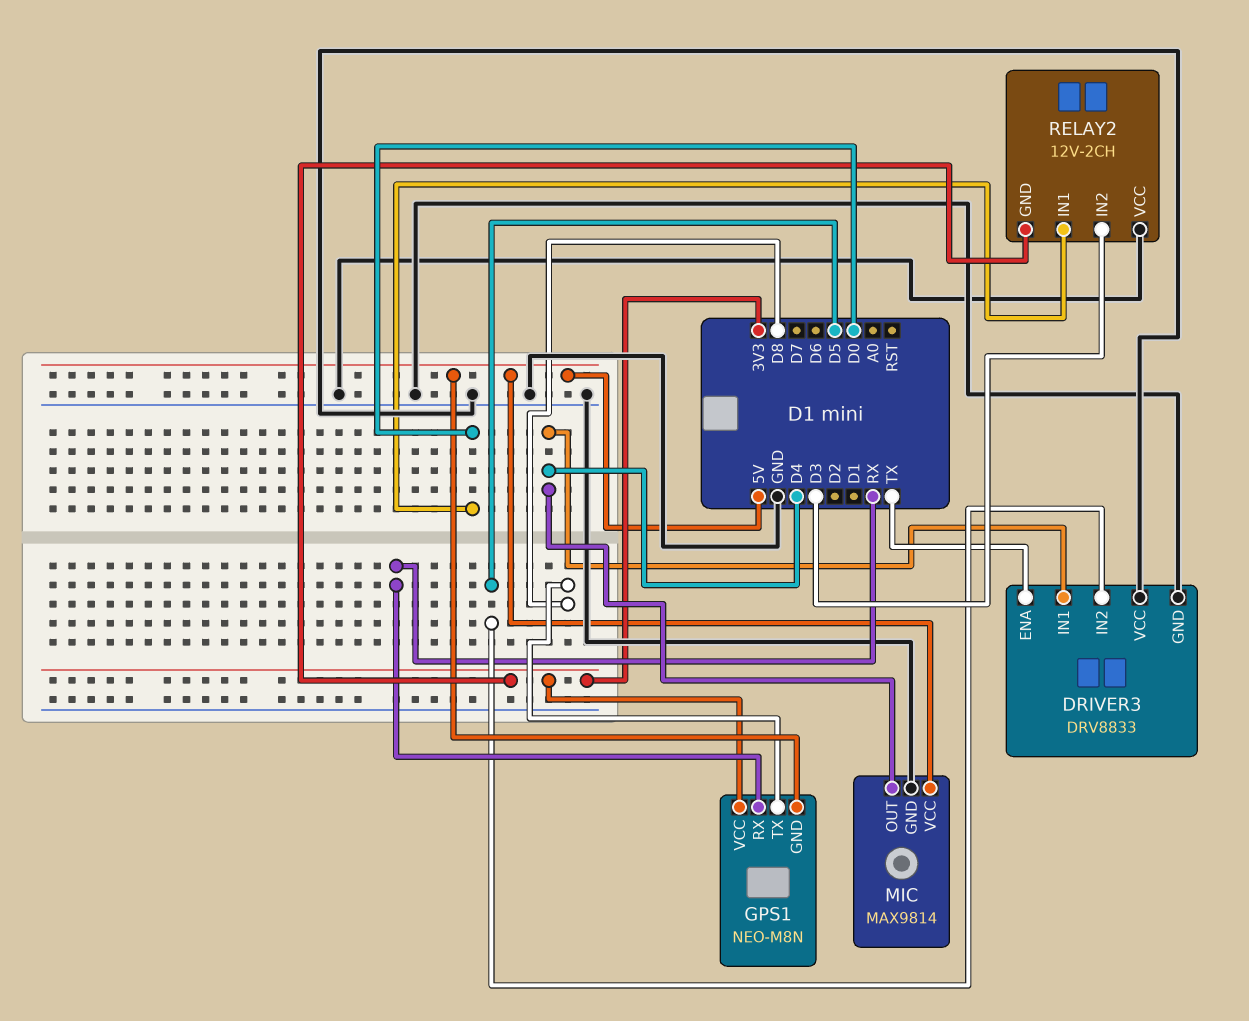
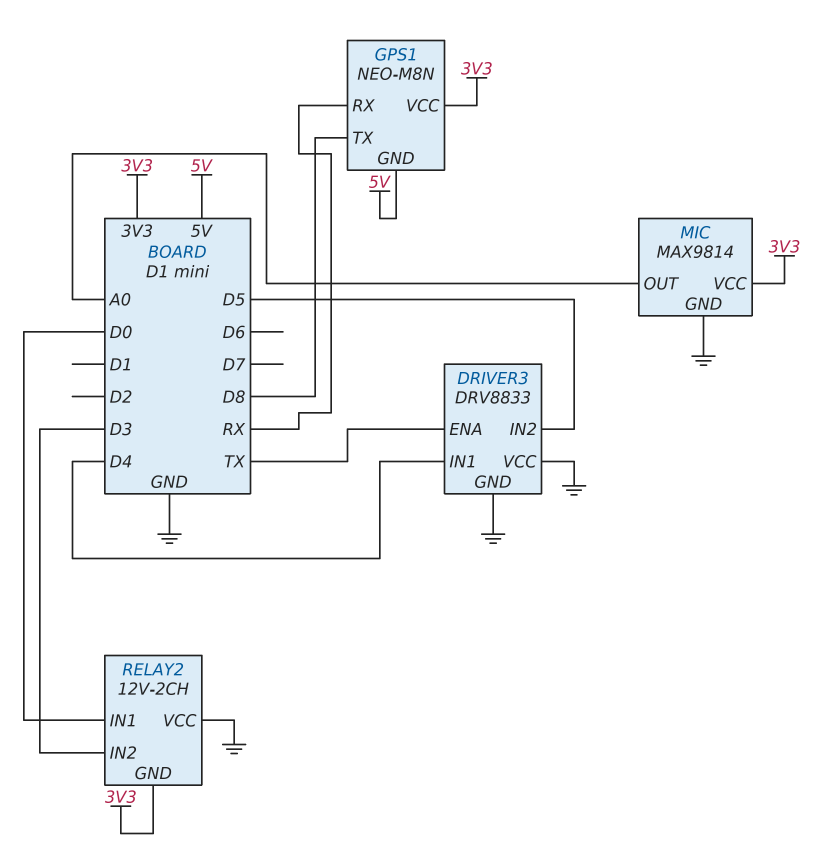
MIC pin OUT: D4 -> A0
MIC pin VCC: 5V -> 3V3

